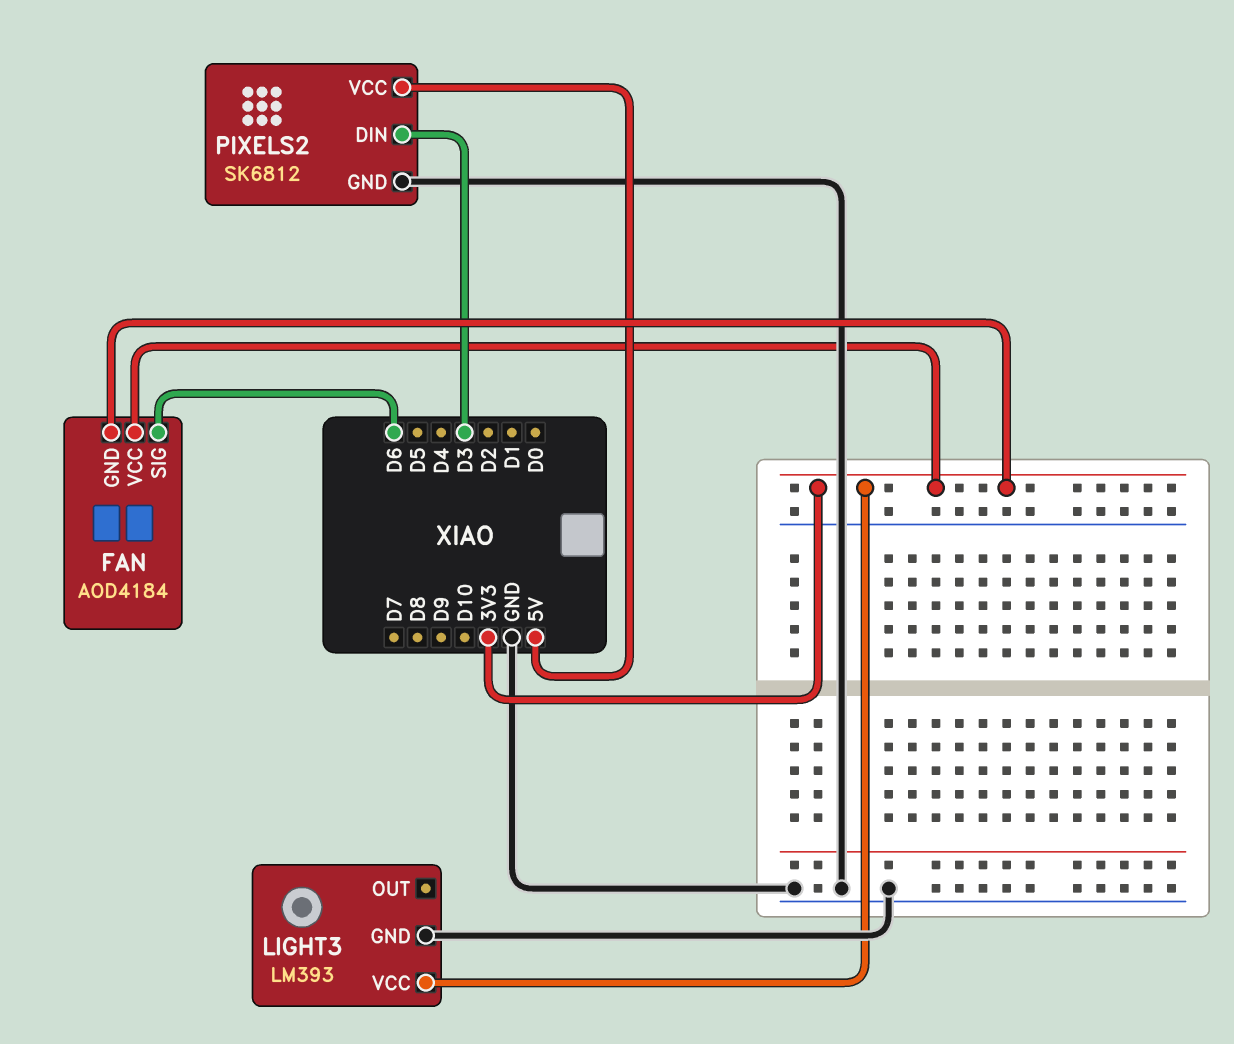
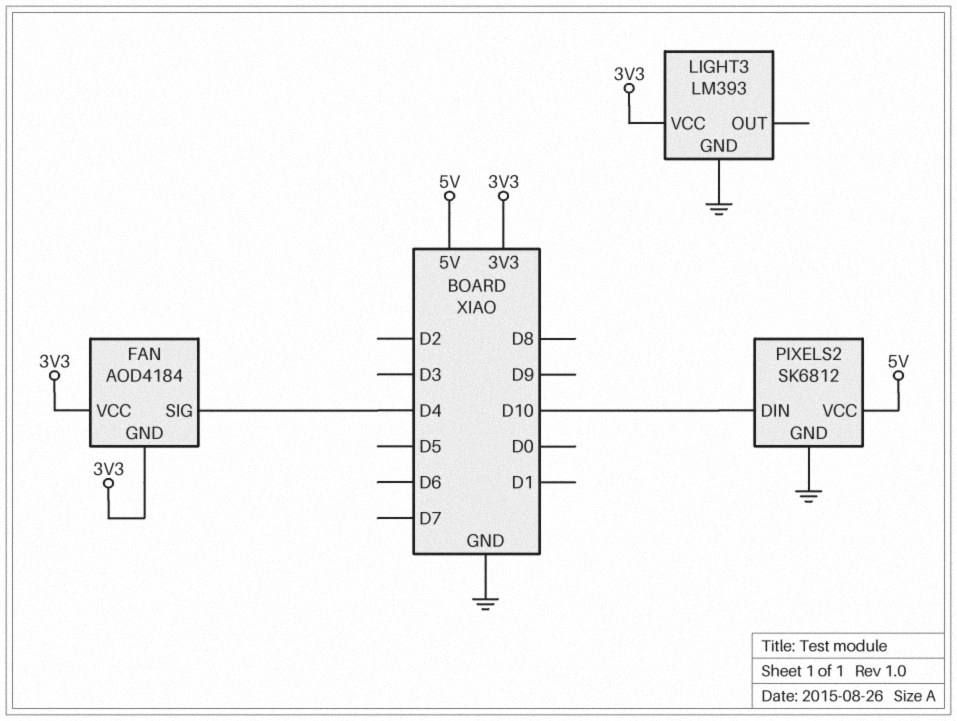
FAN pin SIG: D6 -> D4
PIXELS2 pin DIN: D3 -> D10

